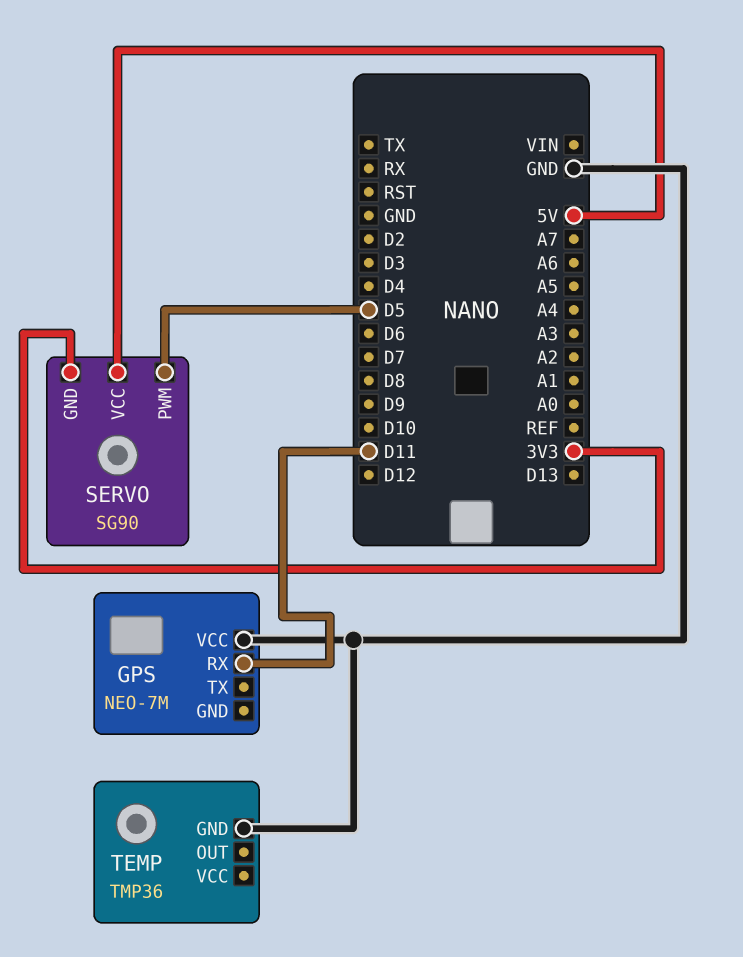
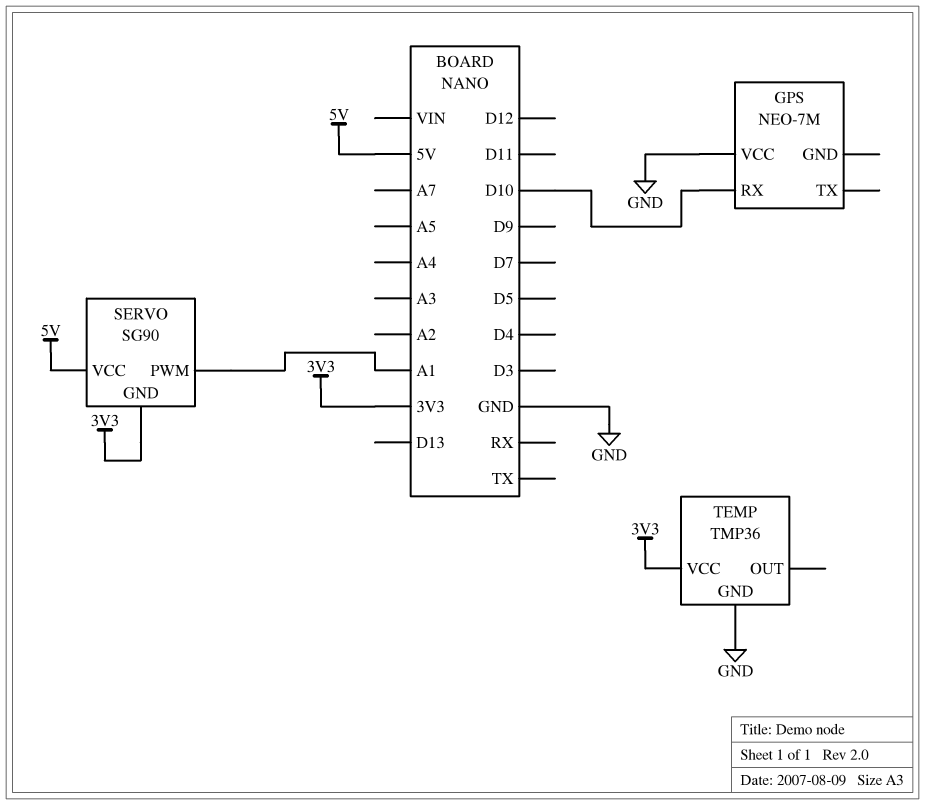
GPS pin RX: D11 -> D10
SERVO pin PWM: D5 -> A1
TEMP pin VCC: none -> 3V3

